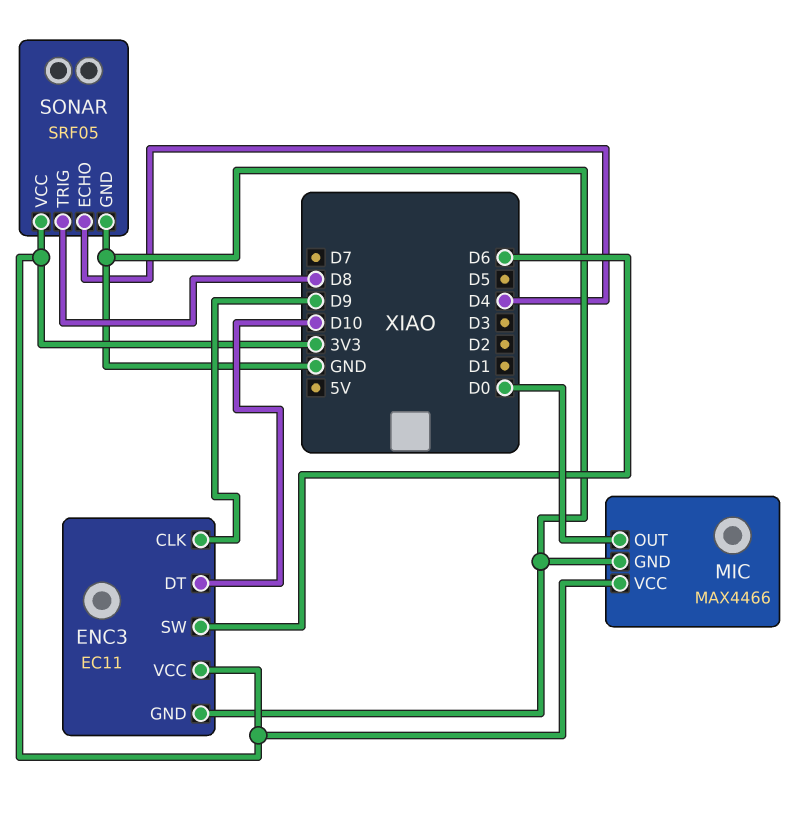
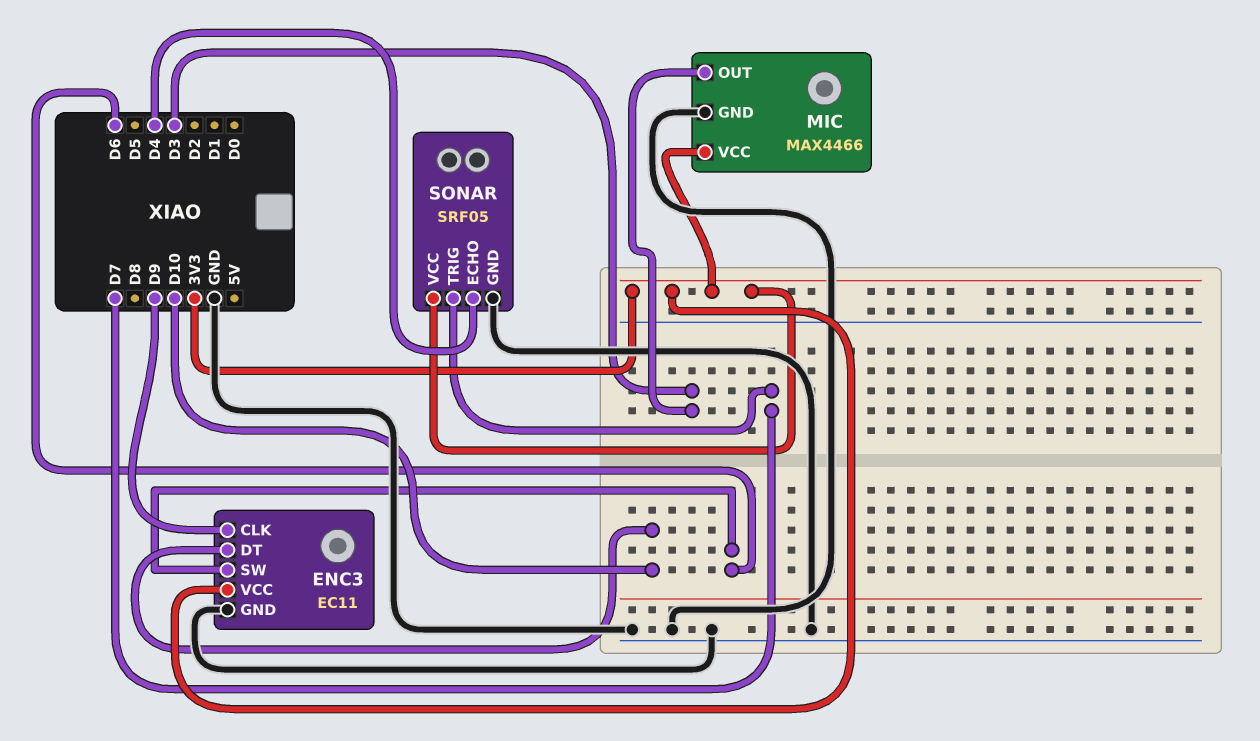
MIC pin OUT: D0 -> D3
SONAR pin TRIG: D8 -> D7

